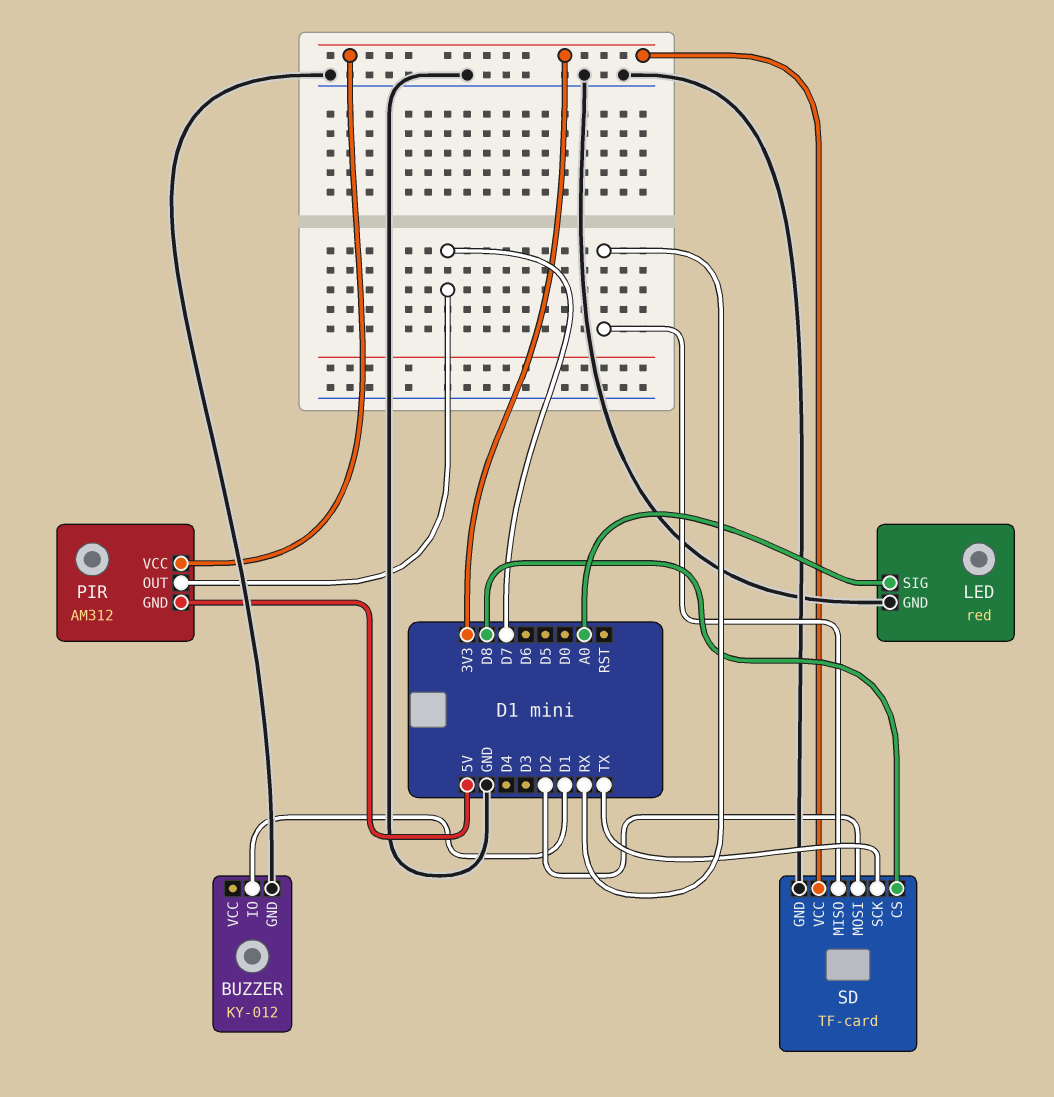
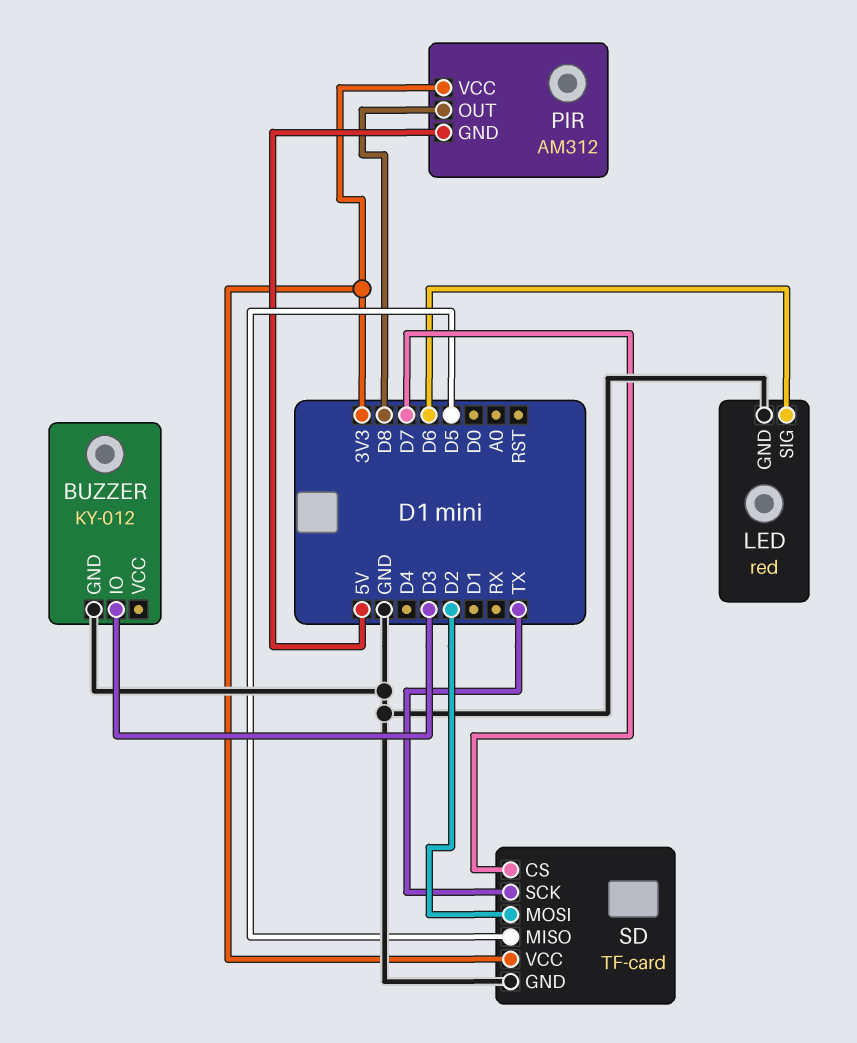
BUZZER pin IO: D1 -> D3
LED pin SIG: A0 -> D6
PIR pin OUT: D7 -> D8
SD pin CS: D8 -> D7
SD pin MISO: RX -> D5

